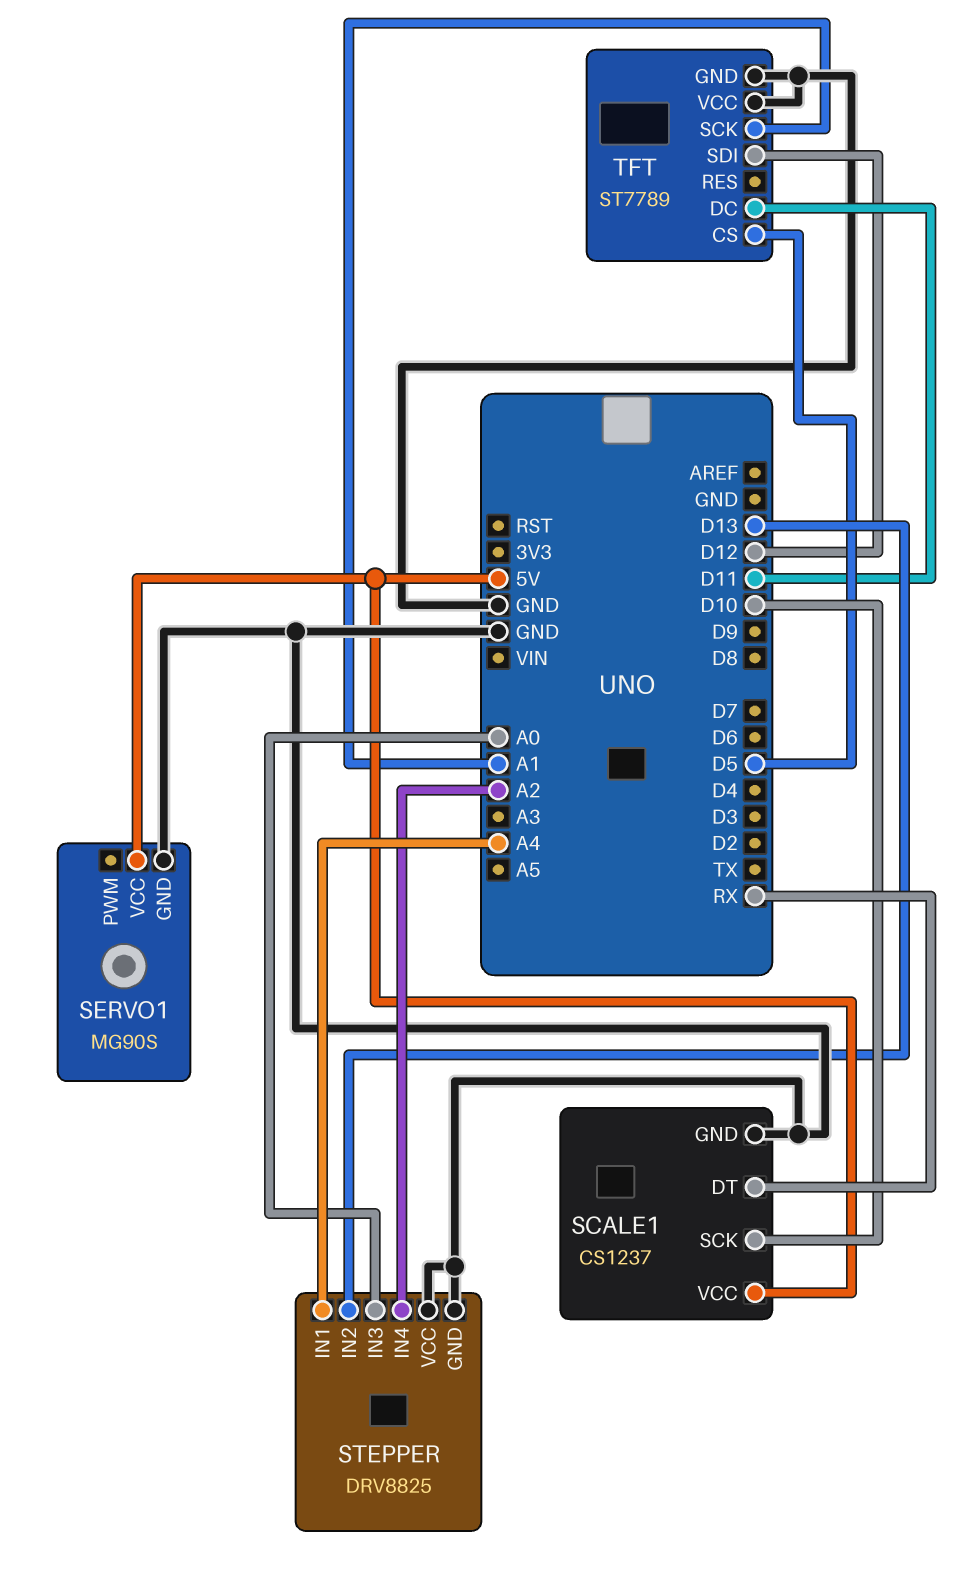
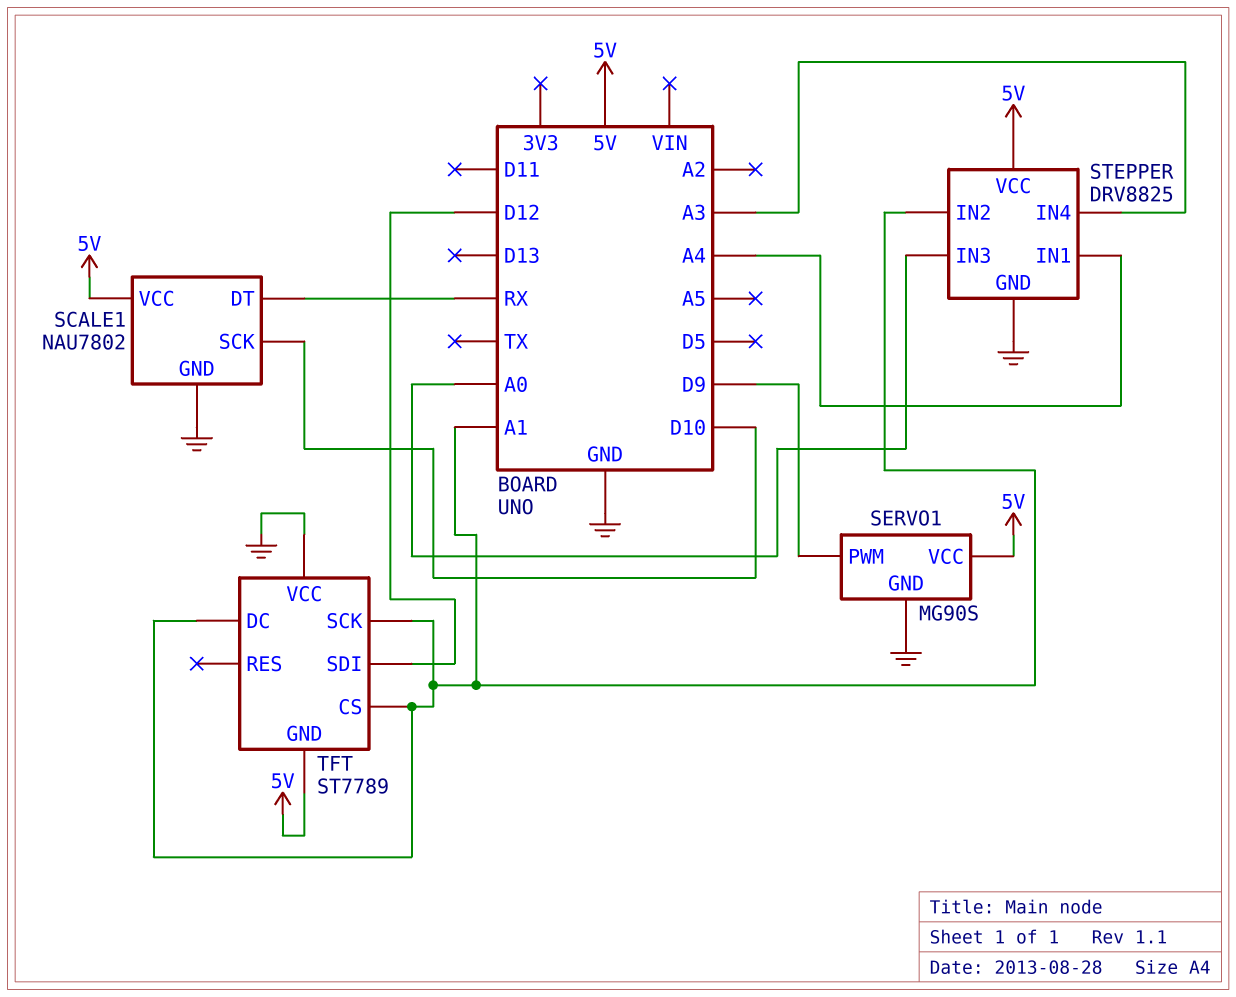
SCALE1: CS1237 -> NAU7802
SERVO1 pin PWM: none -> D9
STEPPER pin IN2: D13 -> A1
STEPPER pin IN4: A2 -> A3
STEPPER pin VCC: GND -> 5V
TFT pin CS: D5 -> A1
TFT pin DC: D11 -> A1
TFT pin GND: GND -> 5V

